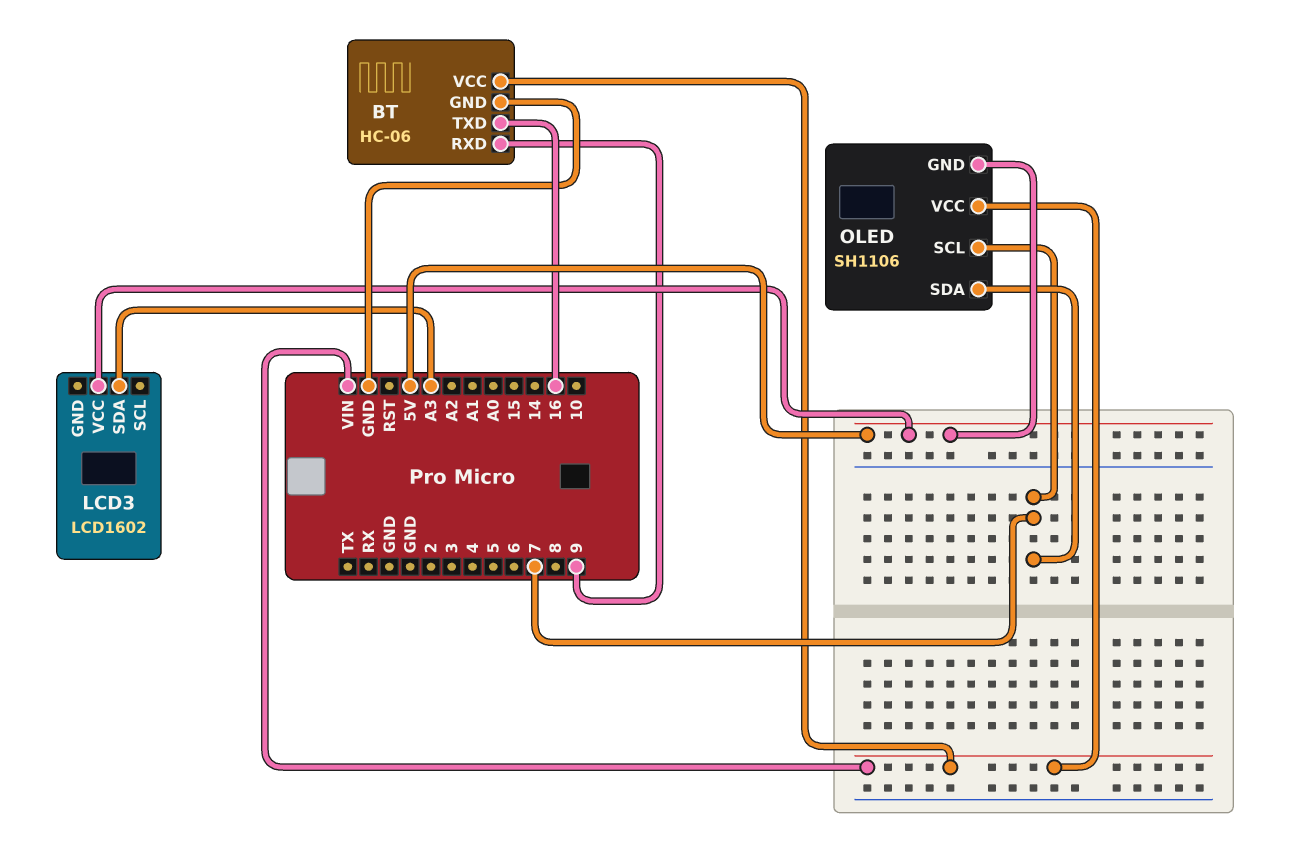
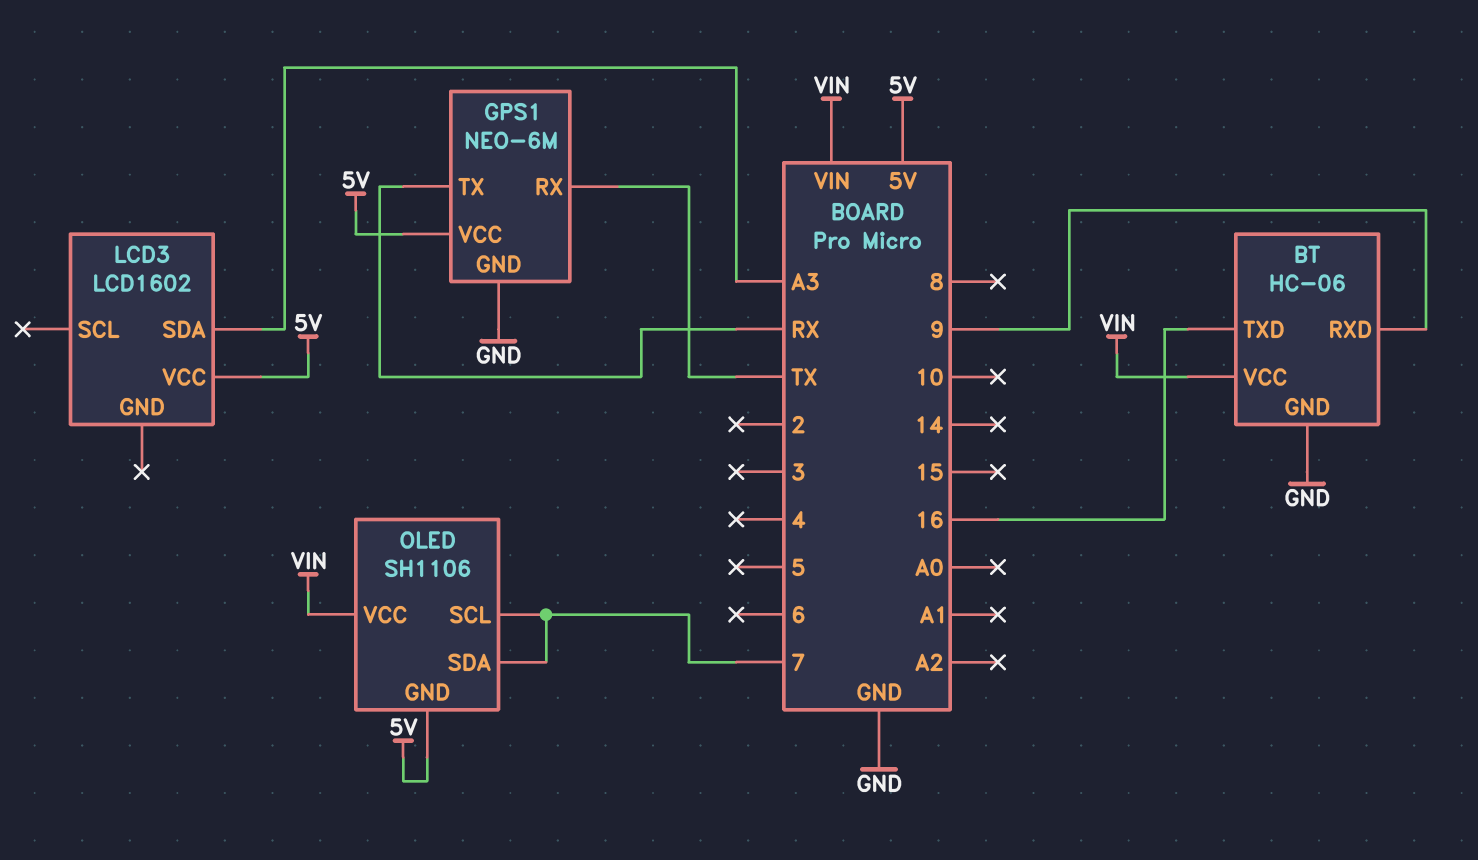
GPS1: none -> NEO-6M
GPS1 pin GND: none -> GND
GPS1 pin RX: none -> TX
GPS1 pin TX: none -> RX
GPS1 pin VCC: none -> 5V

